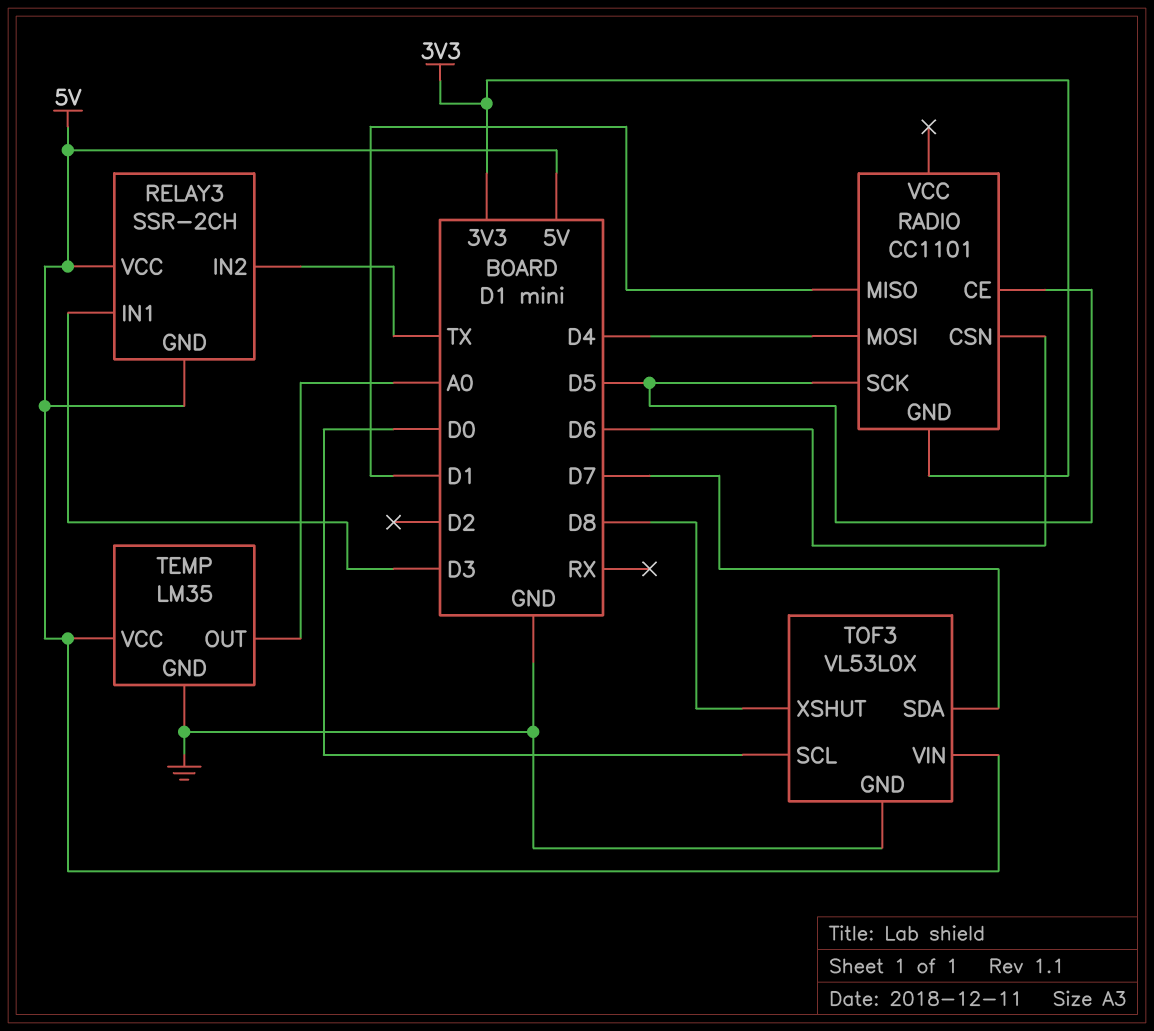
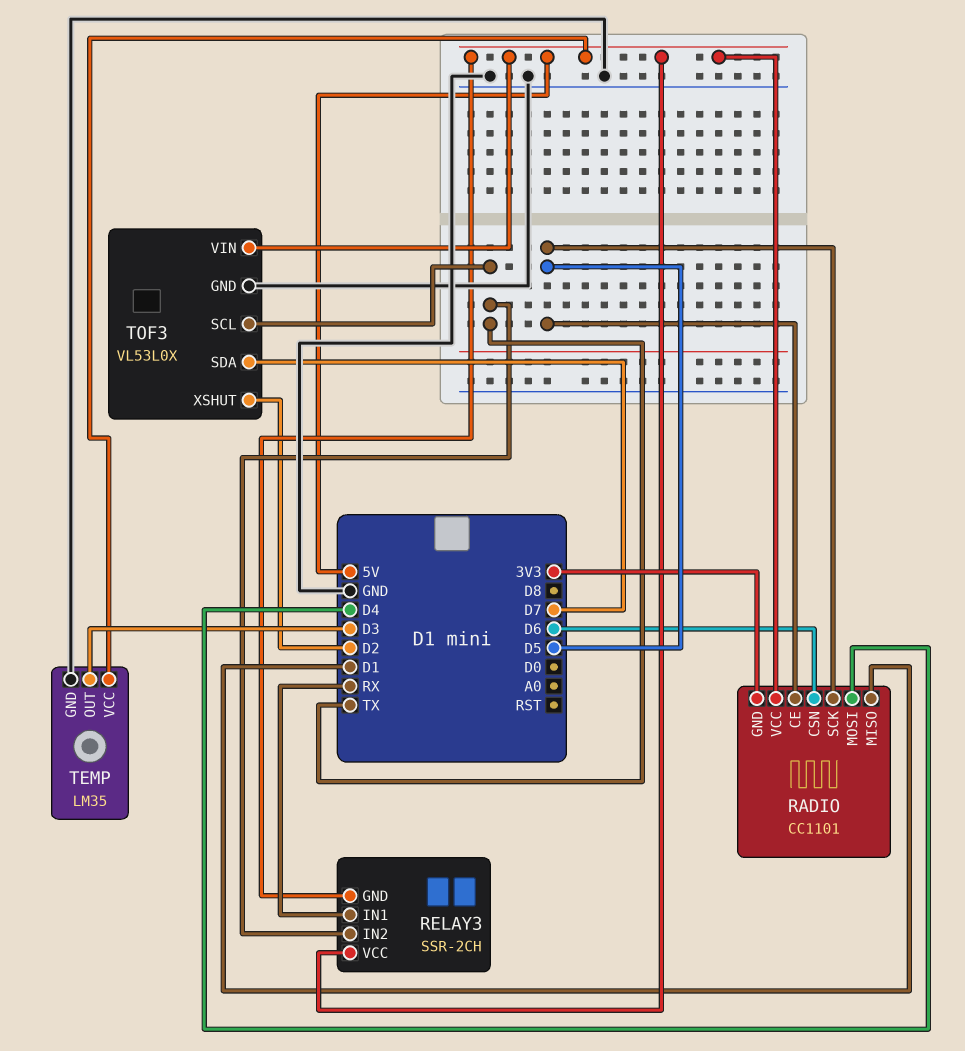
RADIO pin VCC: none -> 5V
RELAY3 pin IN1: D3 -> RX
TEMP pin OUT: A0 -> D3
TOF3 pin SCL: D0 -> TX
TOF3 pin XSHUT: D8 -> D2

